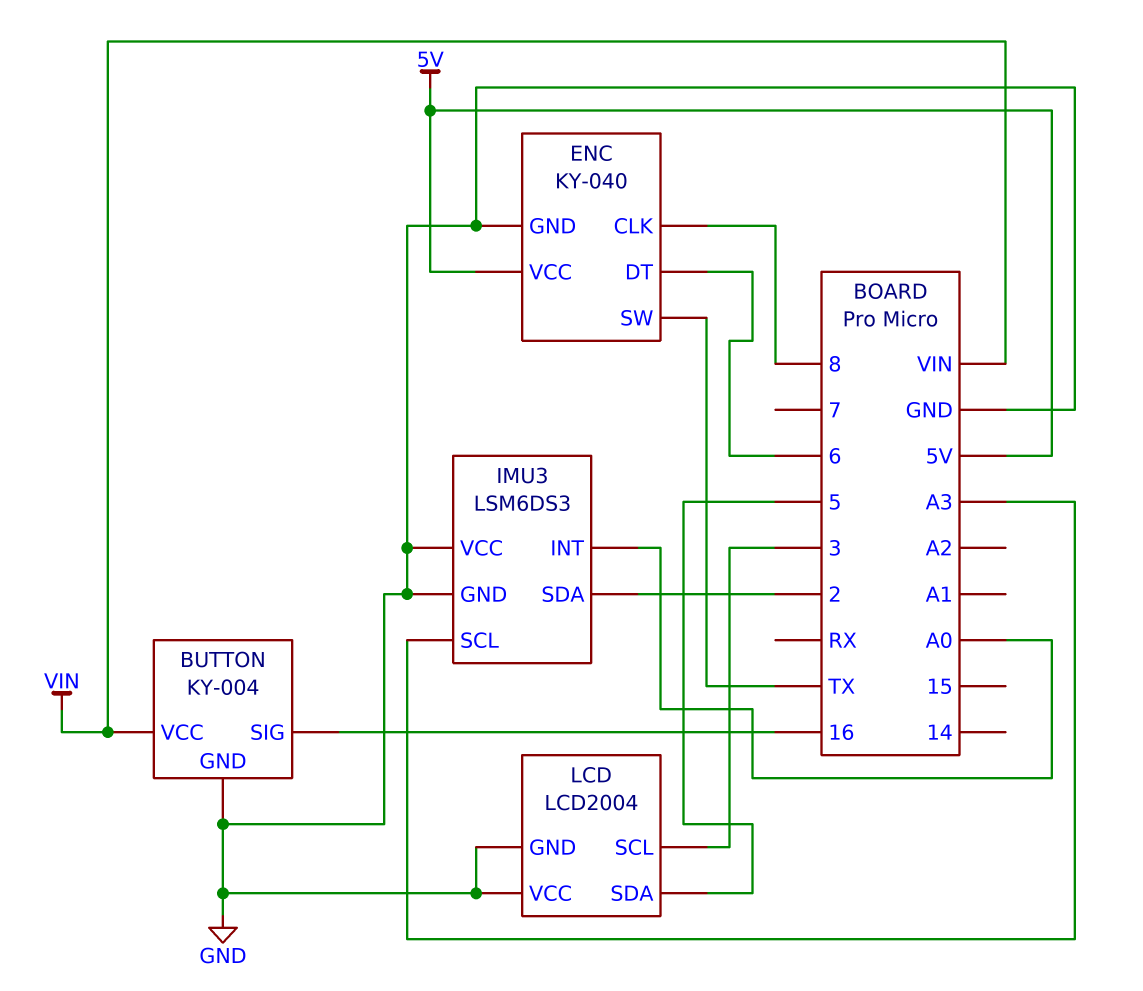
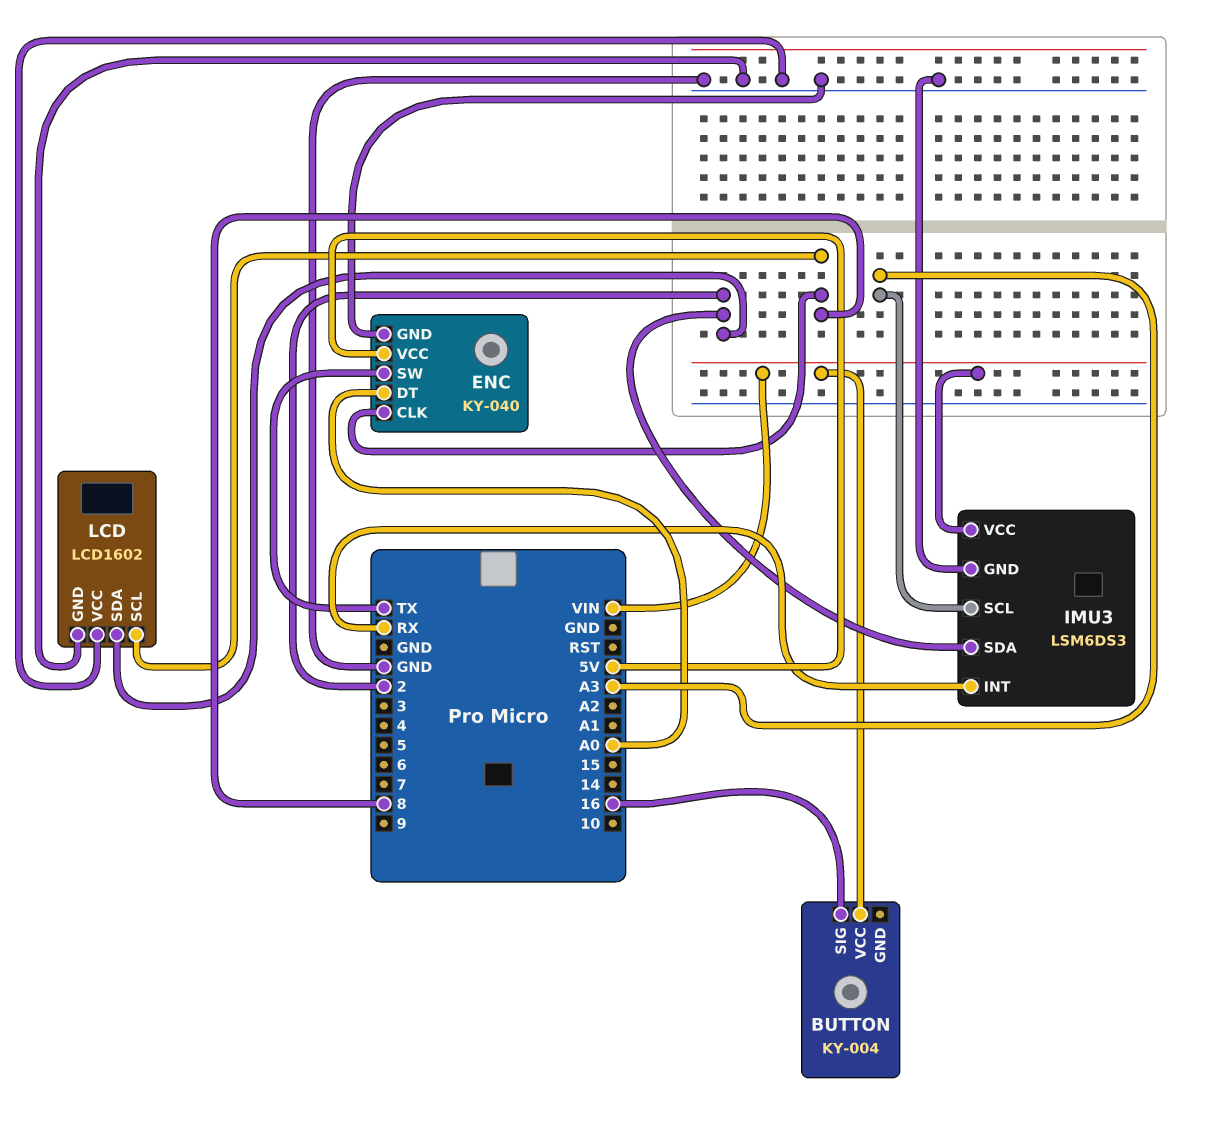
BUTTON pin GND: GND -> none
ENC pin DT: 6 -> A0
IMU3 pin INT: A0 -> RX
IMU3 pin VCC: GND -> VIN
LCD: LCD2004 -> LCD1602
LCD pin SCL: 3 -> 8
LCD pin SDA: 5 -> 2

